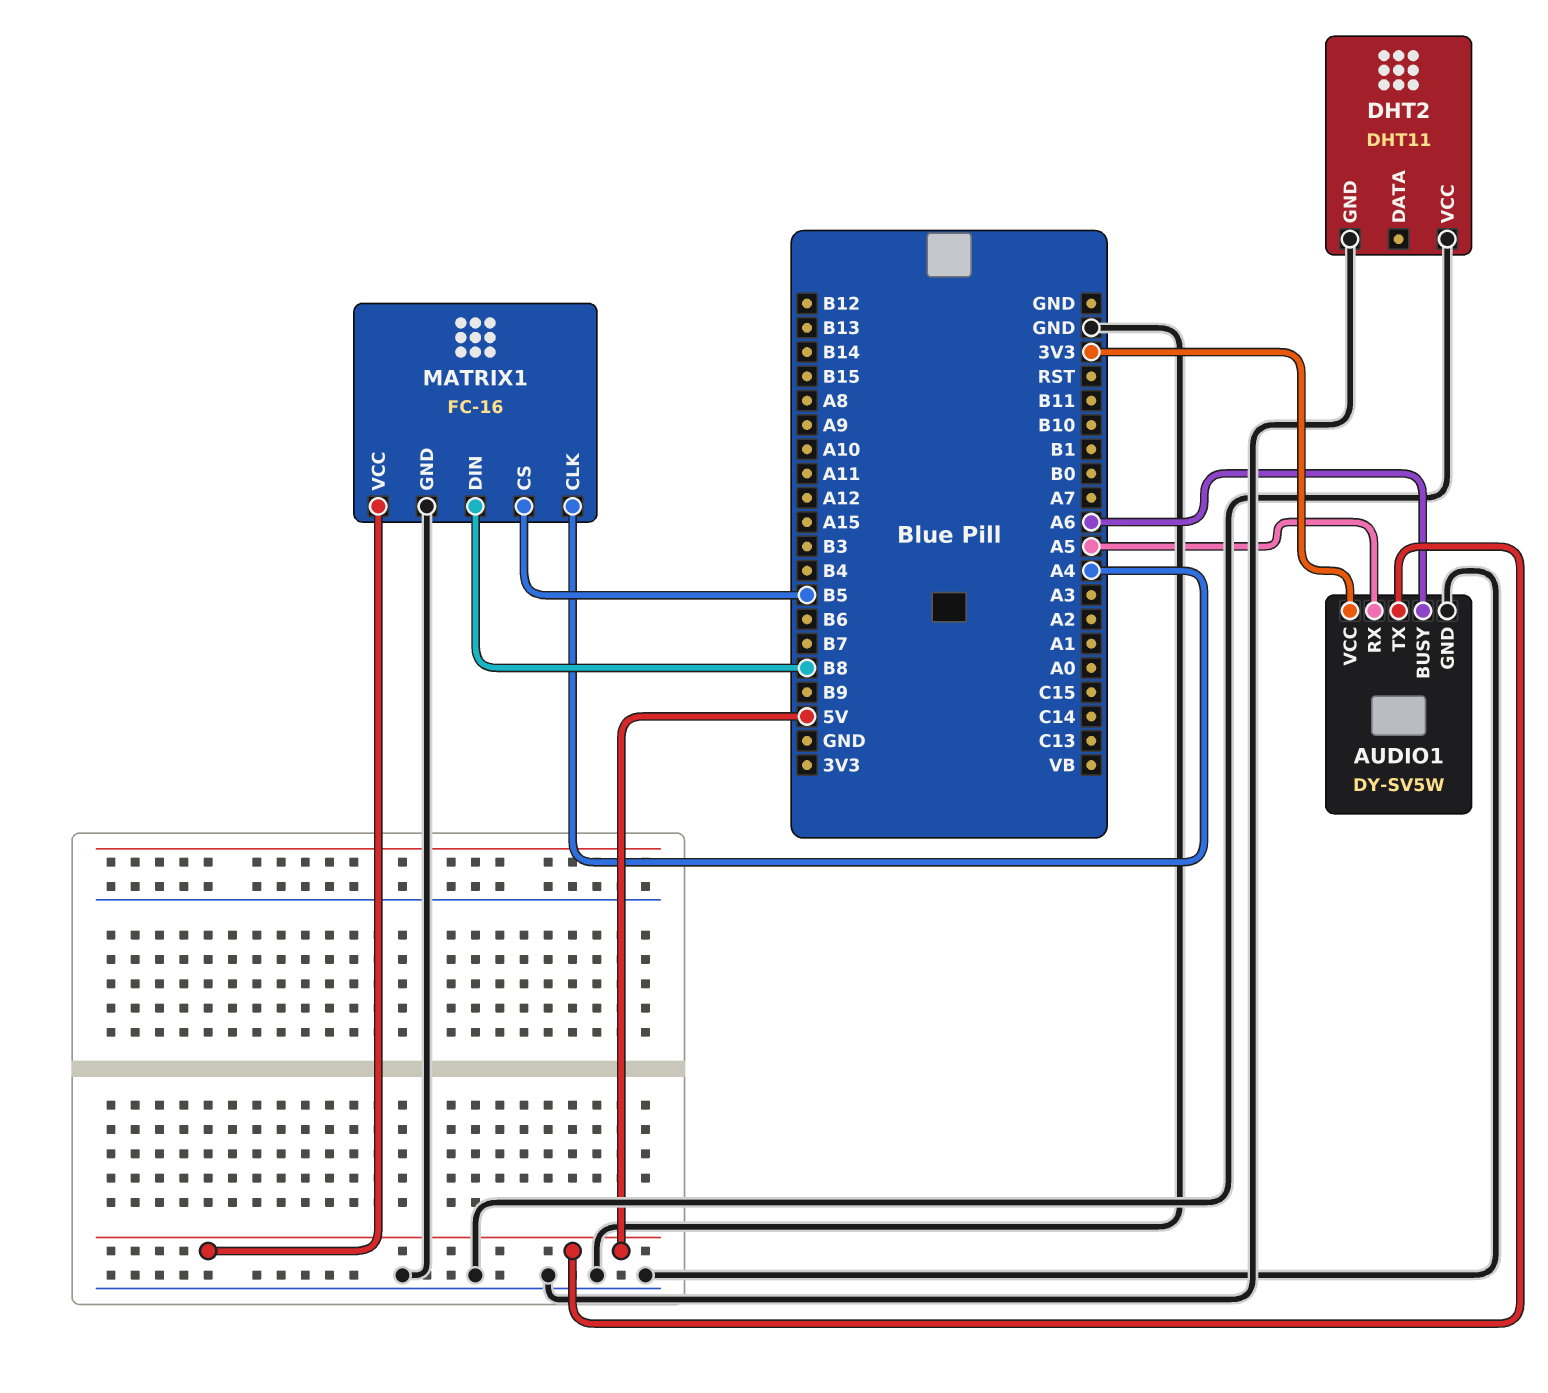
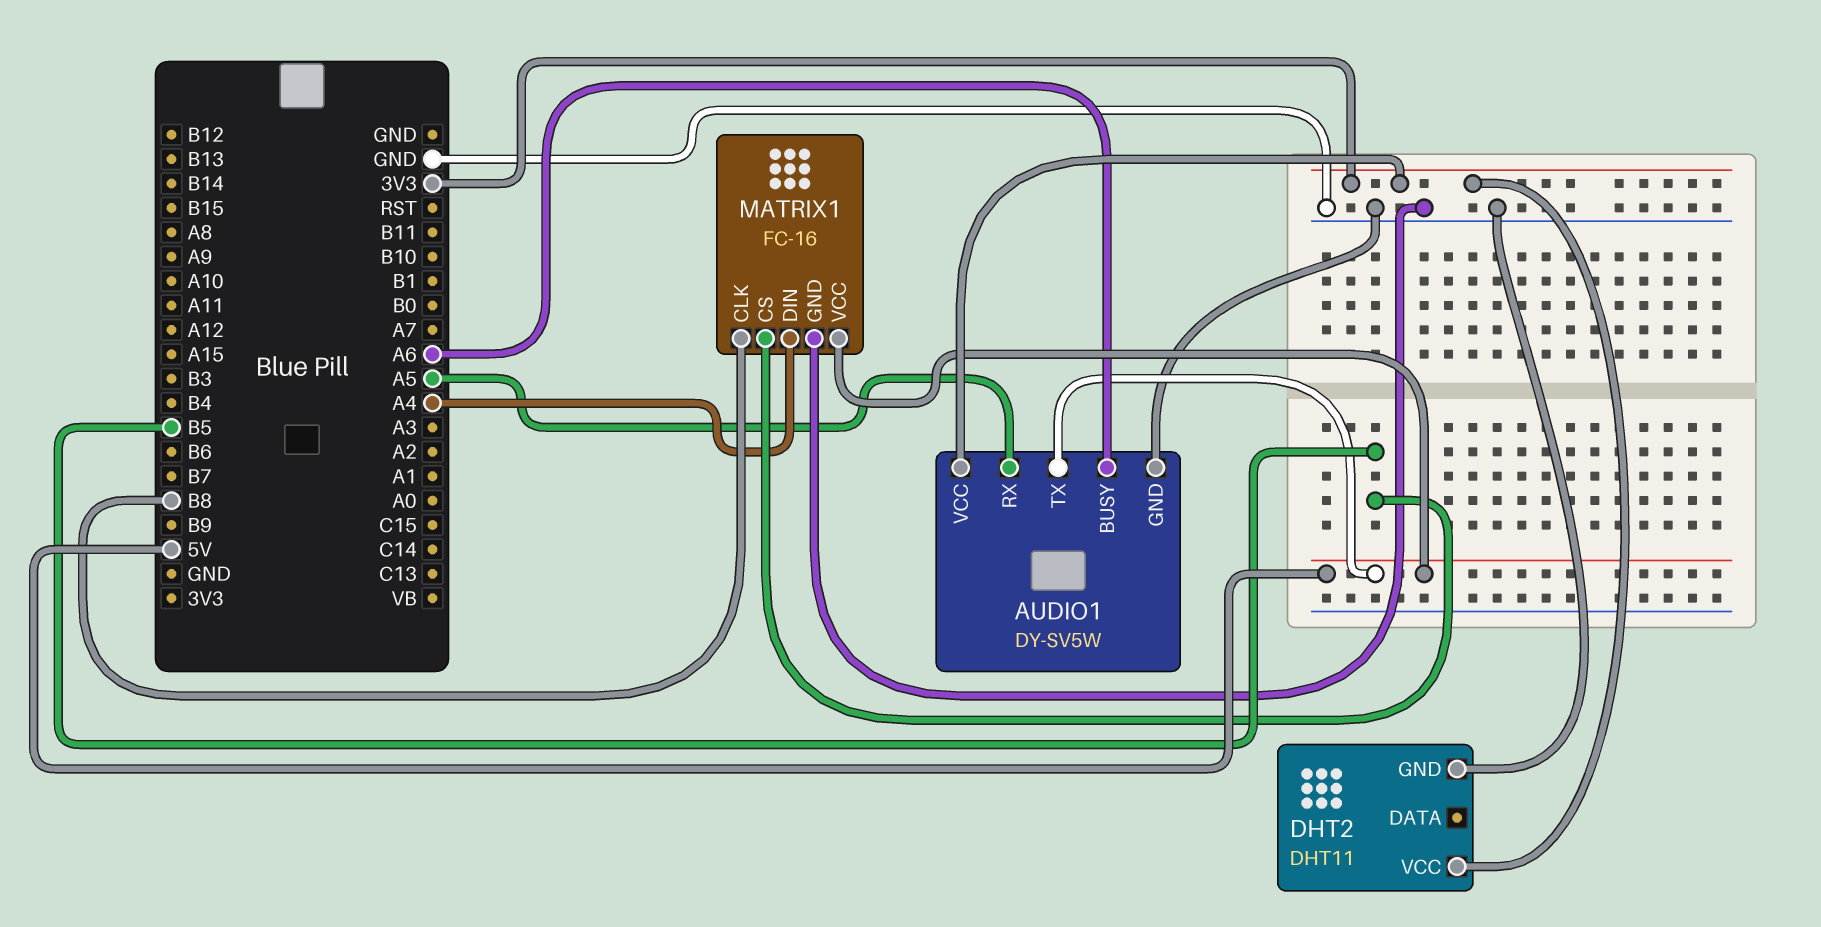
DHT2 pin VCC: GND -> 3V3
MATRIX1 pin CLK: A4 -> B8
MATRIX1 pin DIN: B8 -> A4

